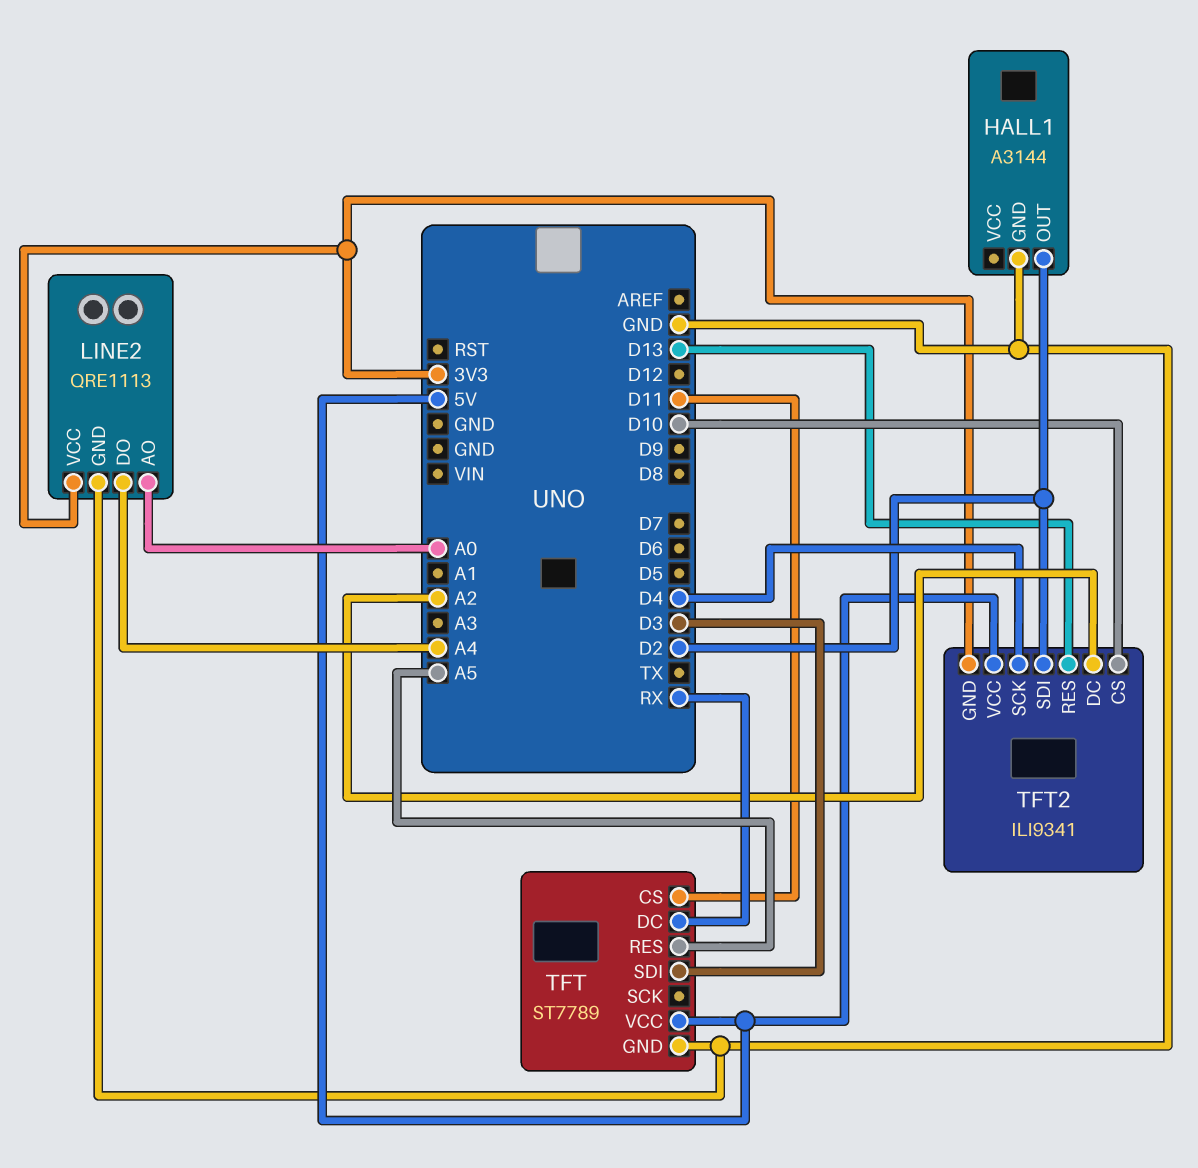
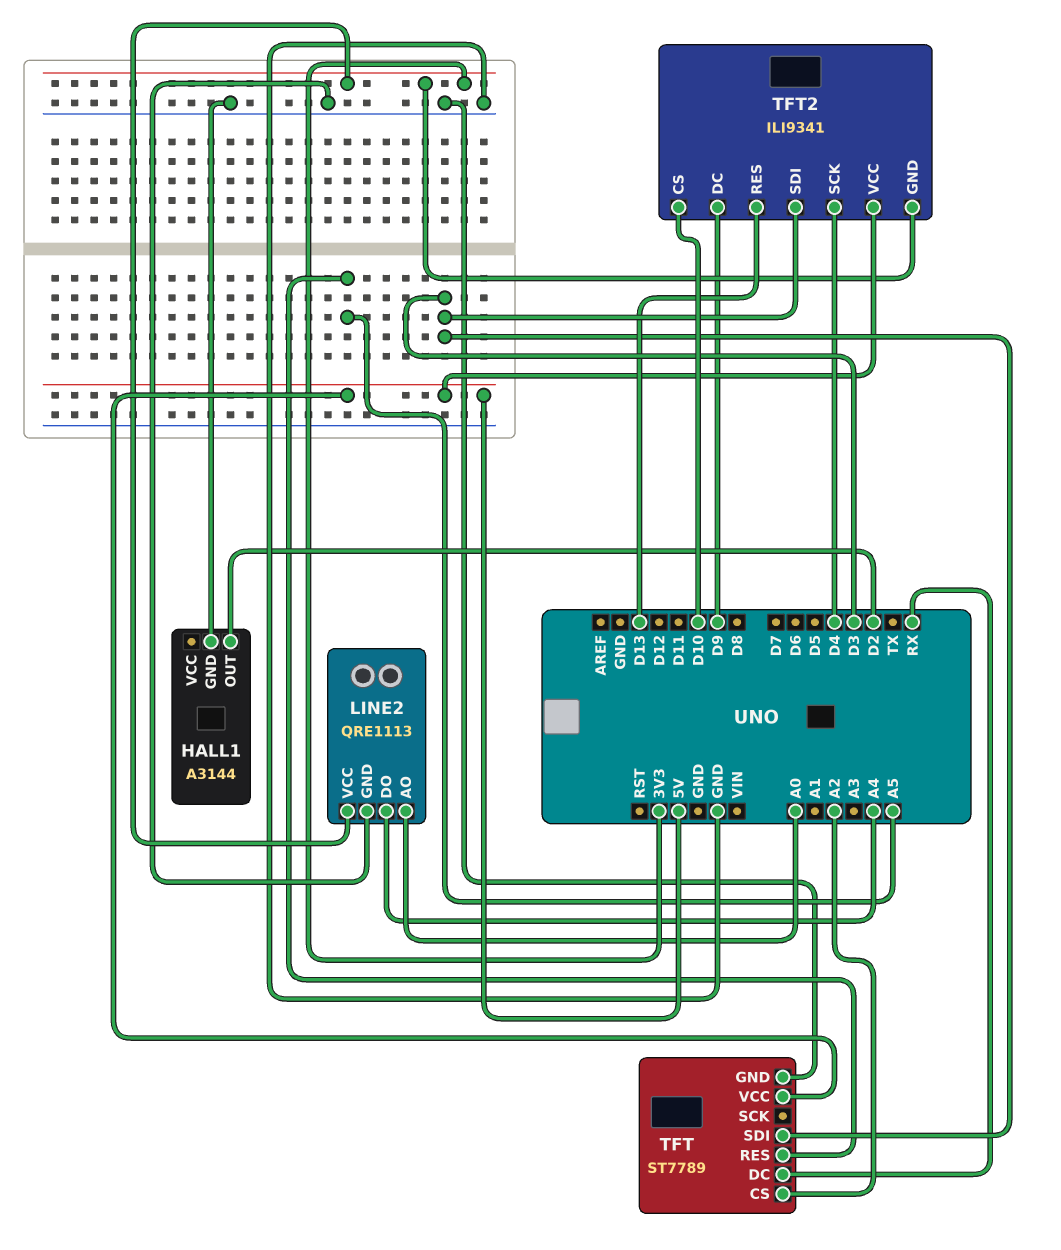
TFT pin CS: D11 -> A2
TFT2 pin DC: A2 -> D9
TFT2 pin SDI: D2 -> D3

